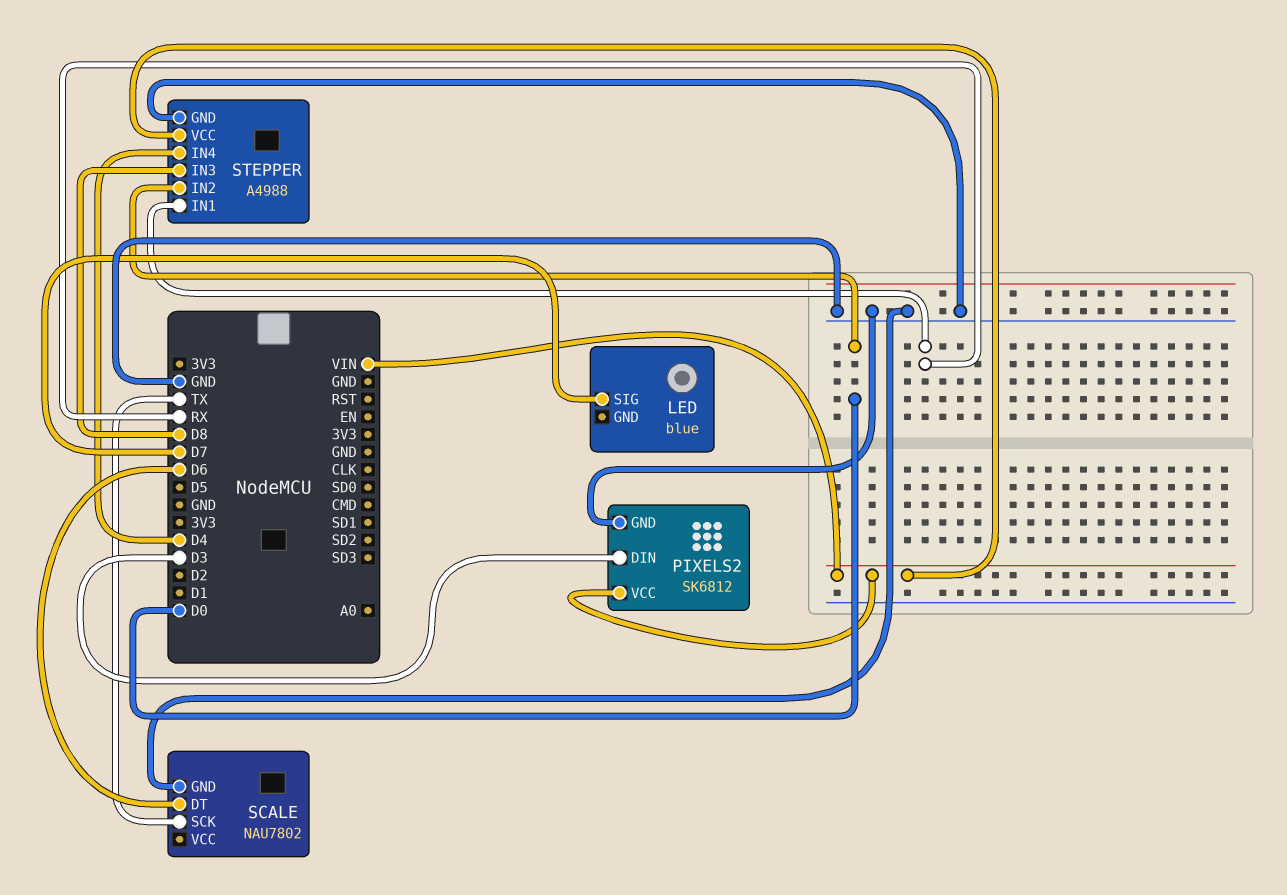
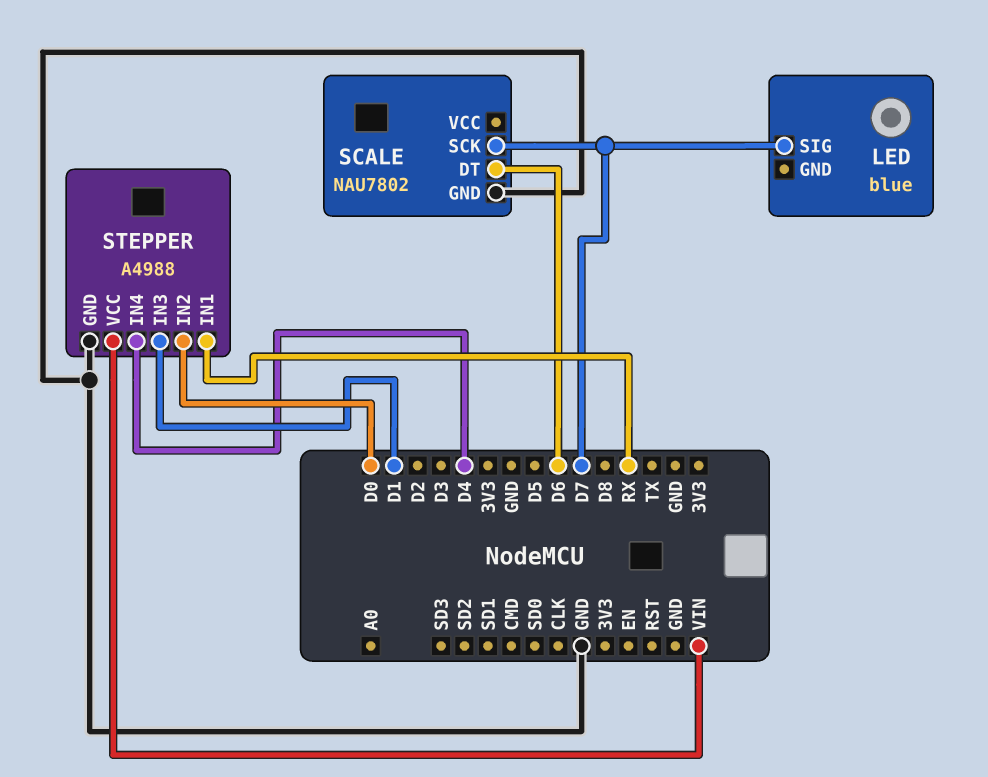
PIXELS2: SK6812 -> none
PIXELS2 pin DIN: D3 -> none
PIXELS2 pin GND: GND -> none
PIXELS2 pin VCC: VIN -> none
SCALE pin SCK: TX -> D7
STEPPER pin IN3: D8 -> D1

